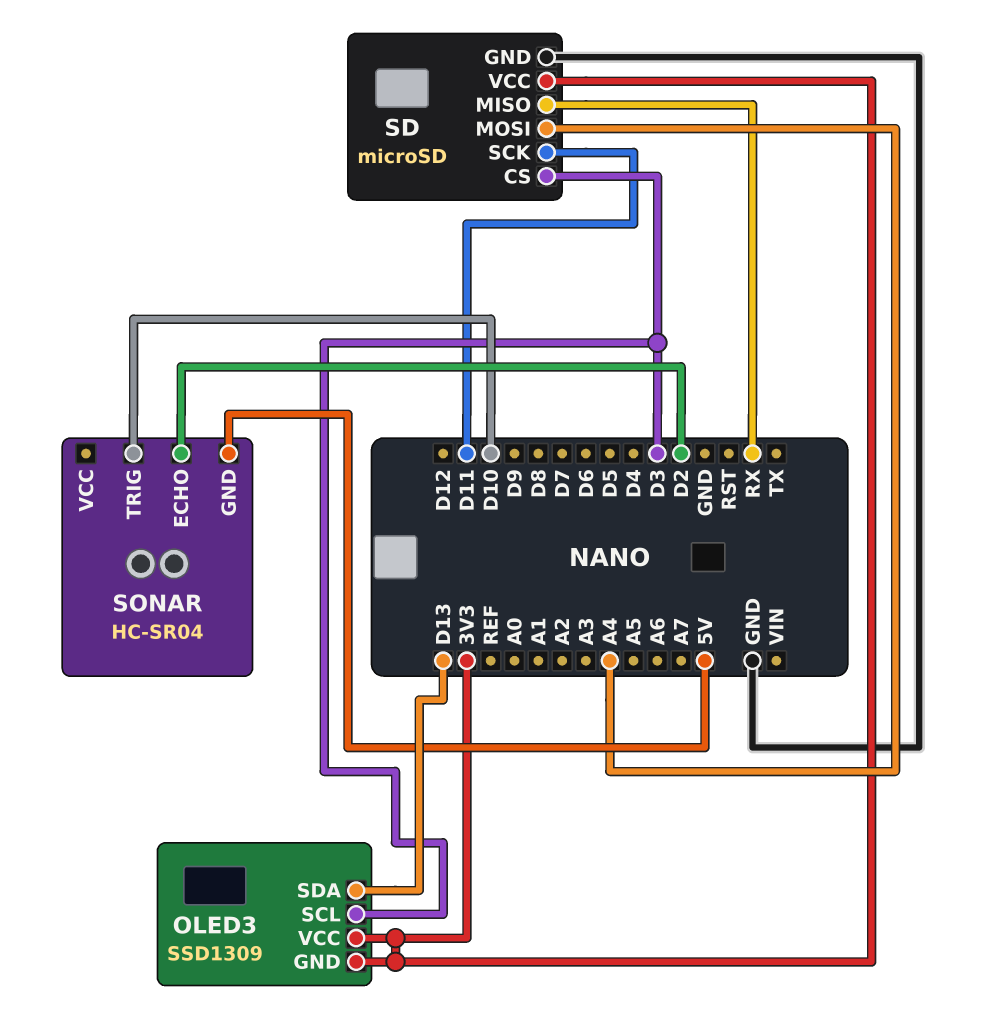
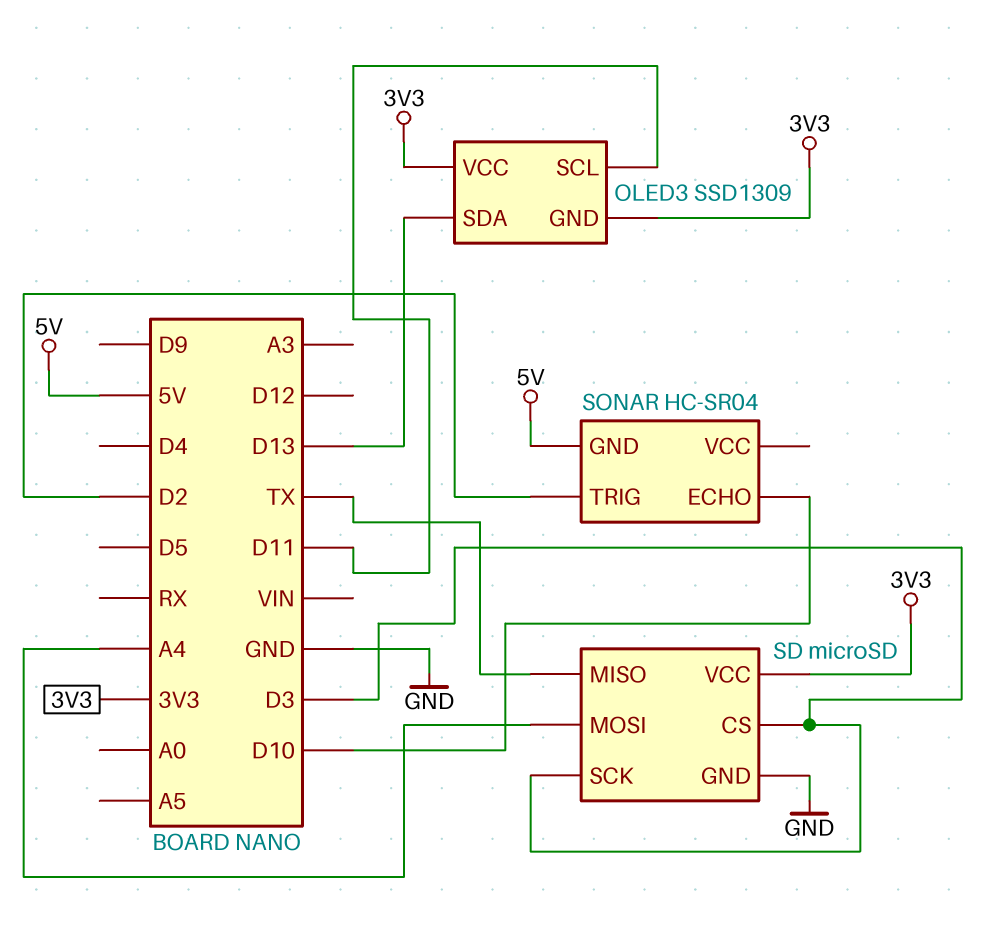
OLED3 pin SCL: D3 -> D11
SD pin MISO: RX -> TX
SD pin SCK: D11 -> D3
SONAR pin ECHO: D2 -> D10
SONAR pin TRIG: D10 -> D2

